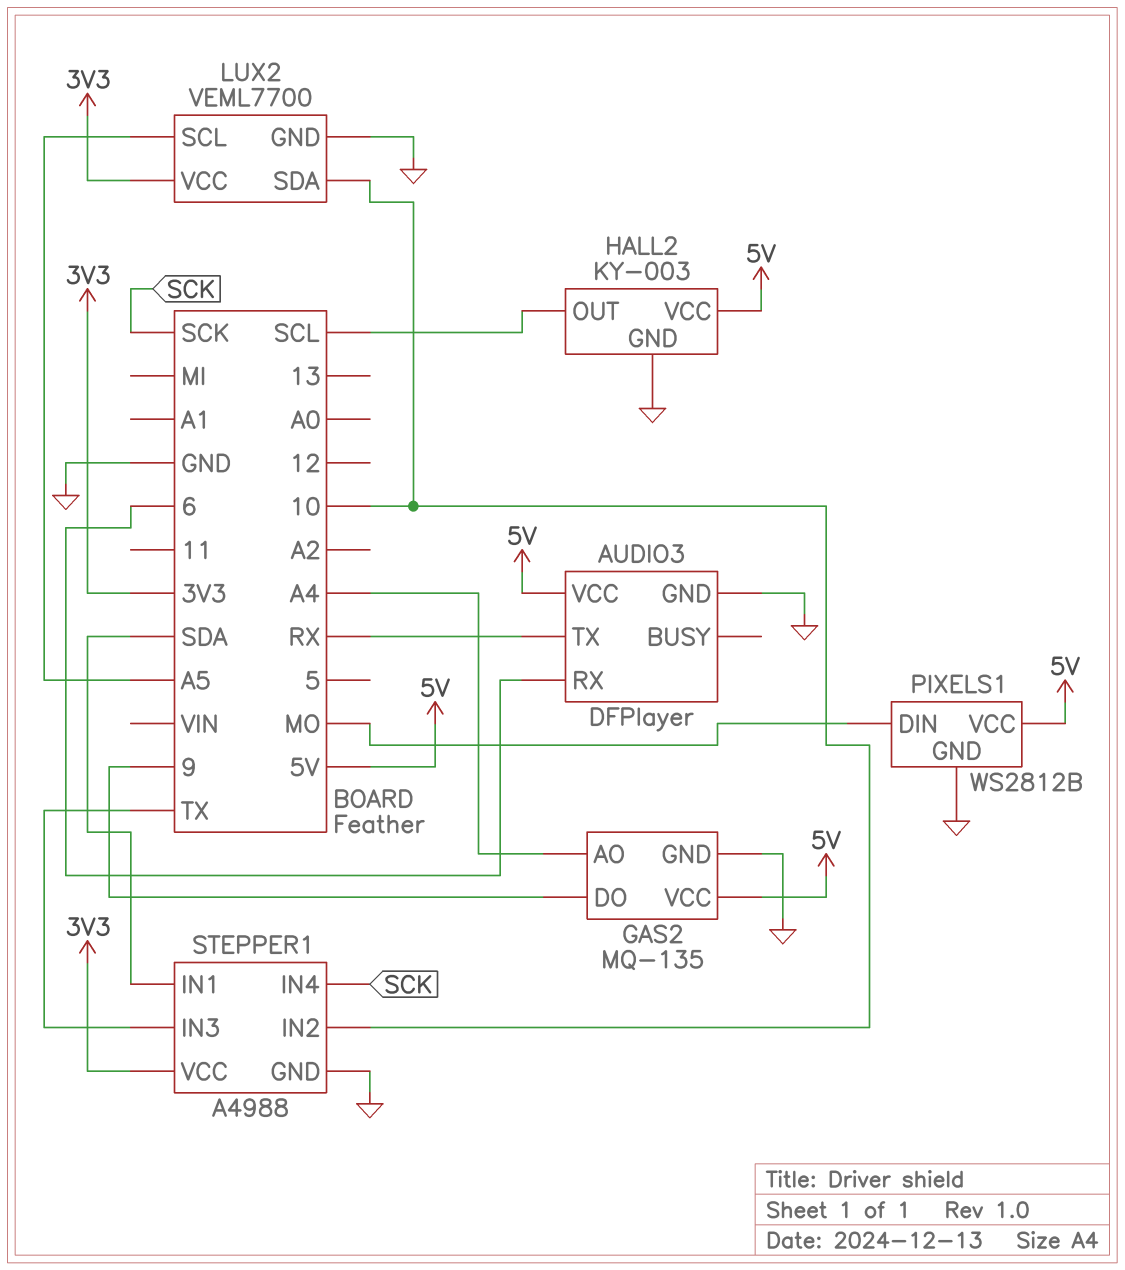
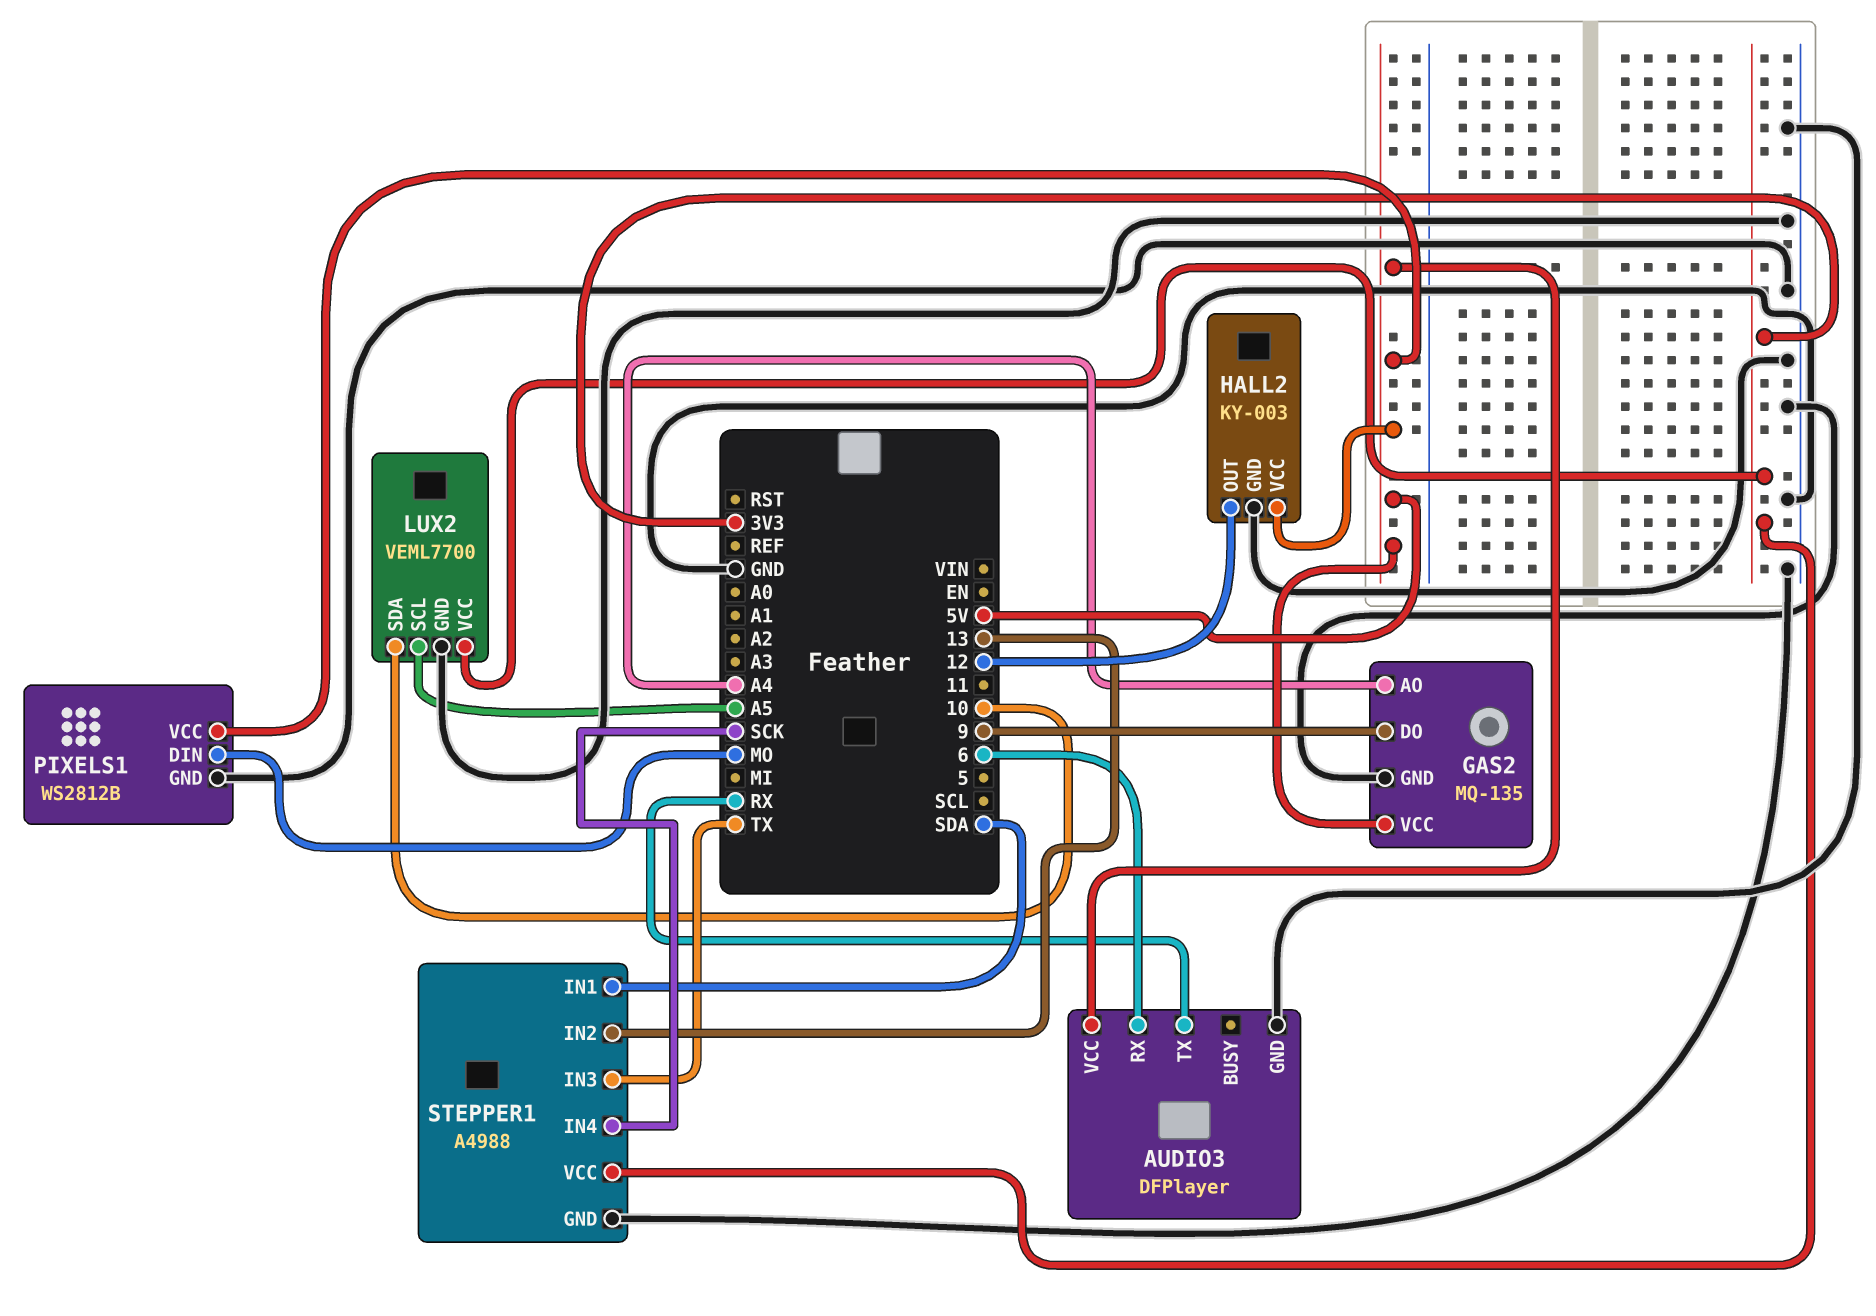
HALL2 pin OUT: SCL -> 12
STEPPER1 pin IN2: 10 -> 13

